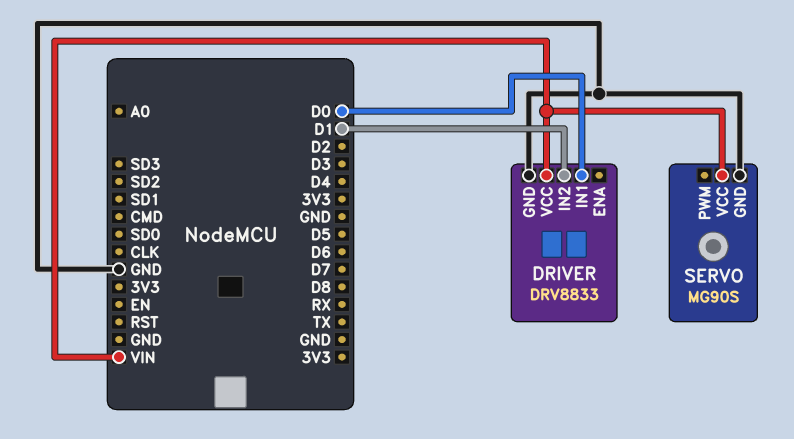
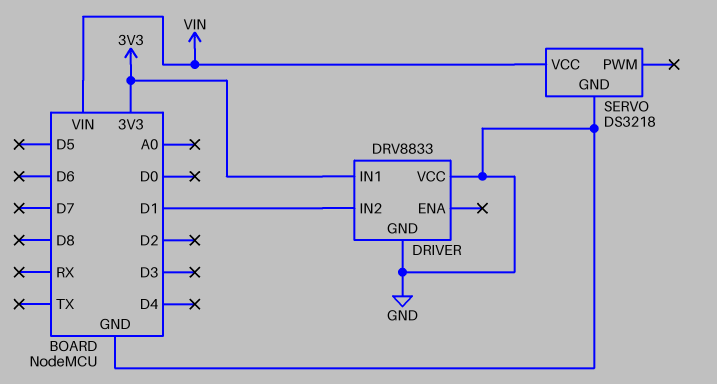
DRIVER pin IN1: D0 -> 3V3
DRIVER pin VCC: VIN -> GND
SERVO: MG90S -> DS3218

